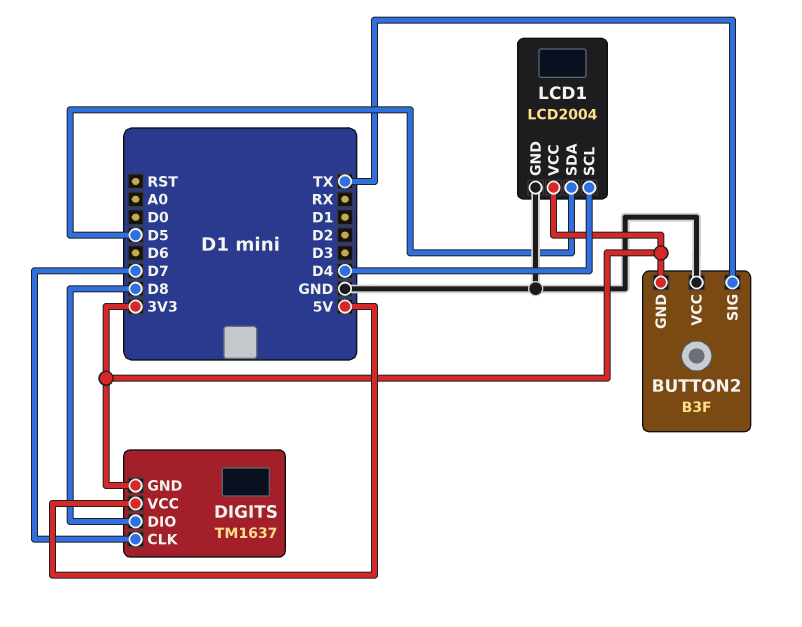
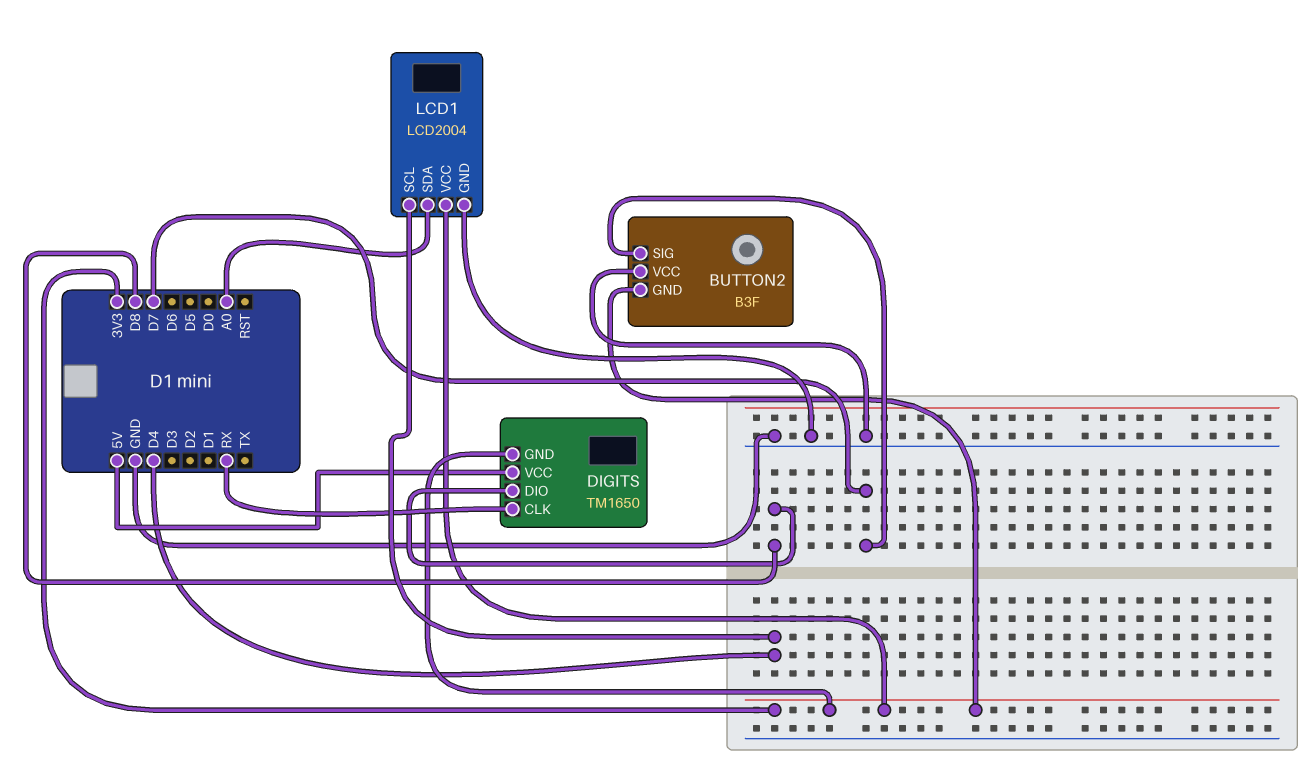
BUTTON2 pin SIG: TX -> D7
DIGITS: TM1637 -> TM1650
DIGITS pin CLK: D7 -> RX
LCD1 pin SDA: D5 -> A0

